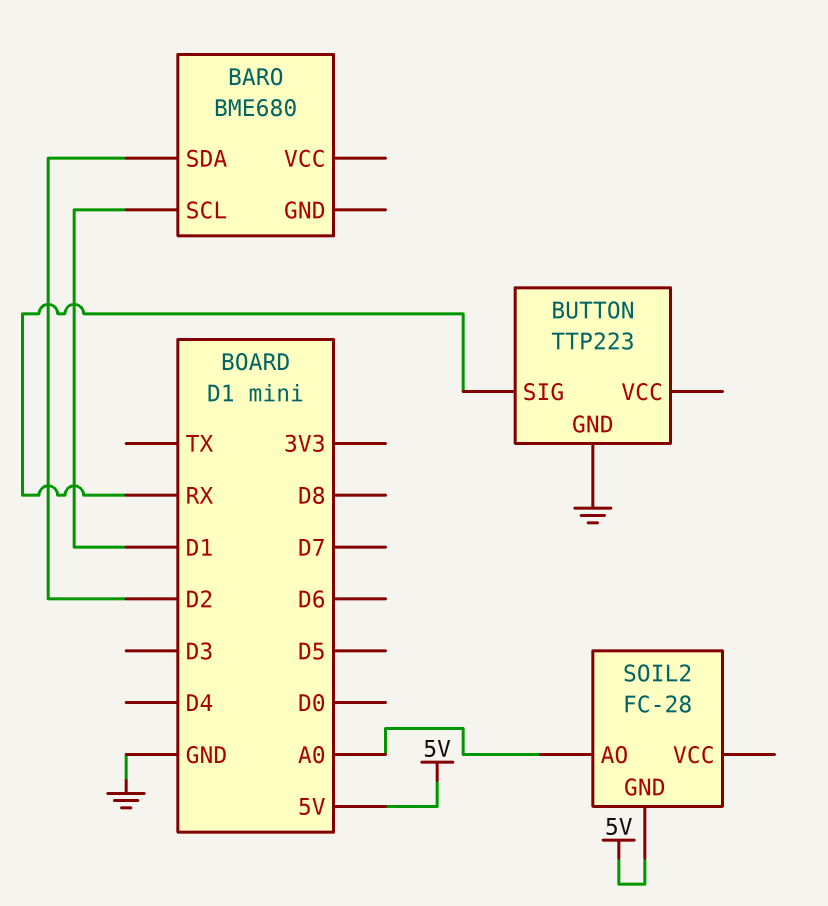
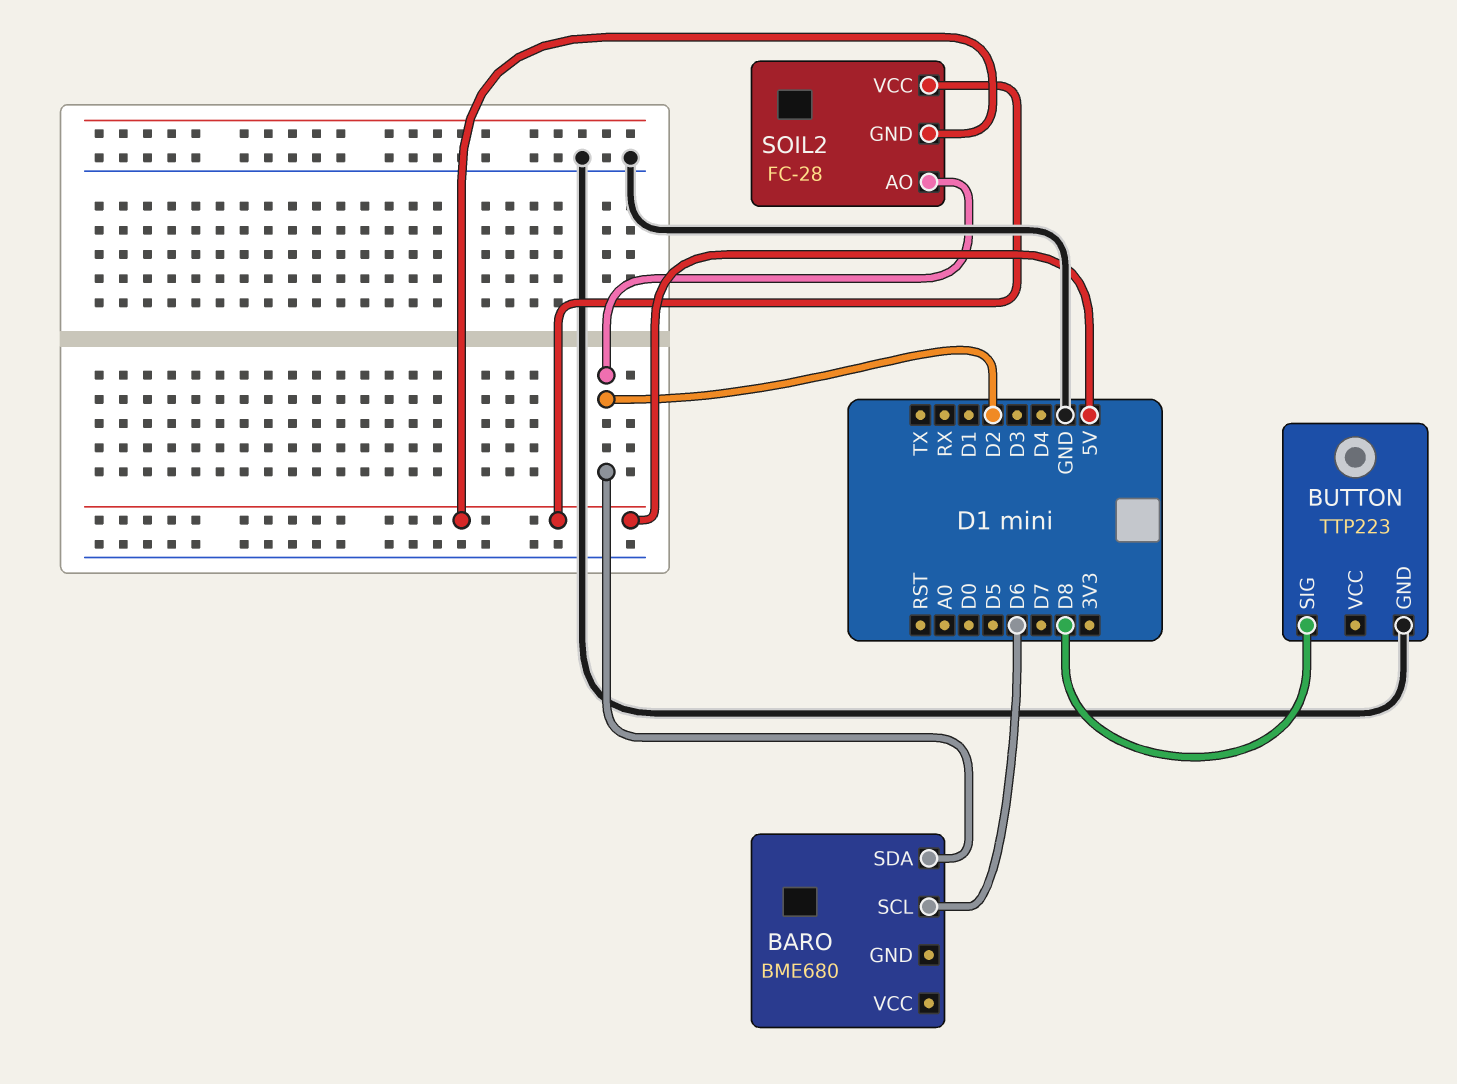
BARO pin SCL: D1 -> D6
BUTTON pin SIG: RX -> D8
SOIL2 pin AO: A0 -> D2
SOIL2 pin VCC: none -> 5V

